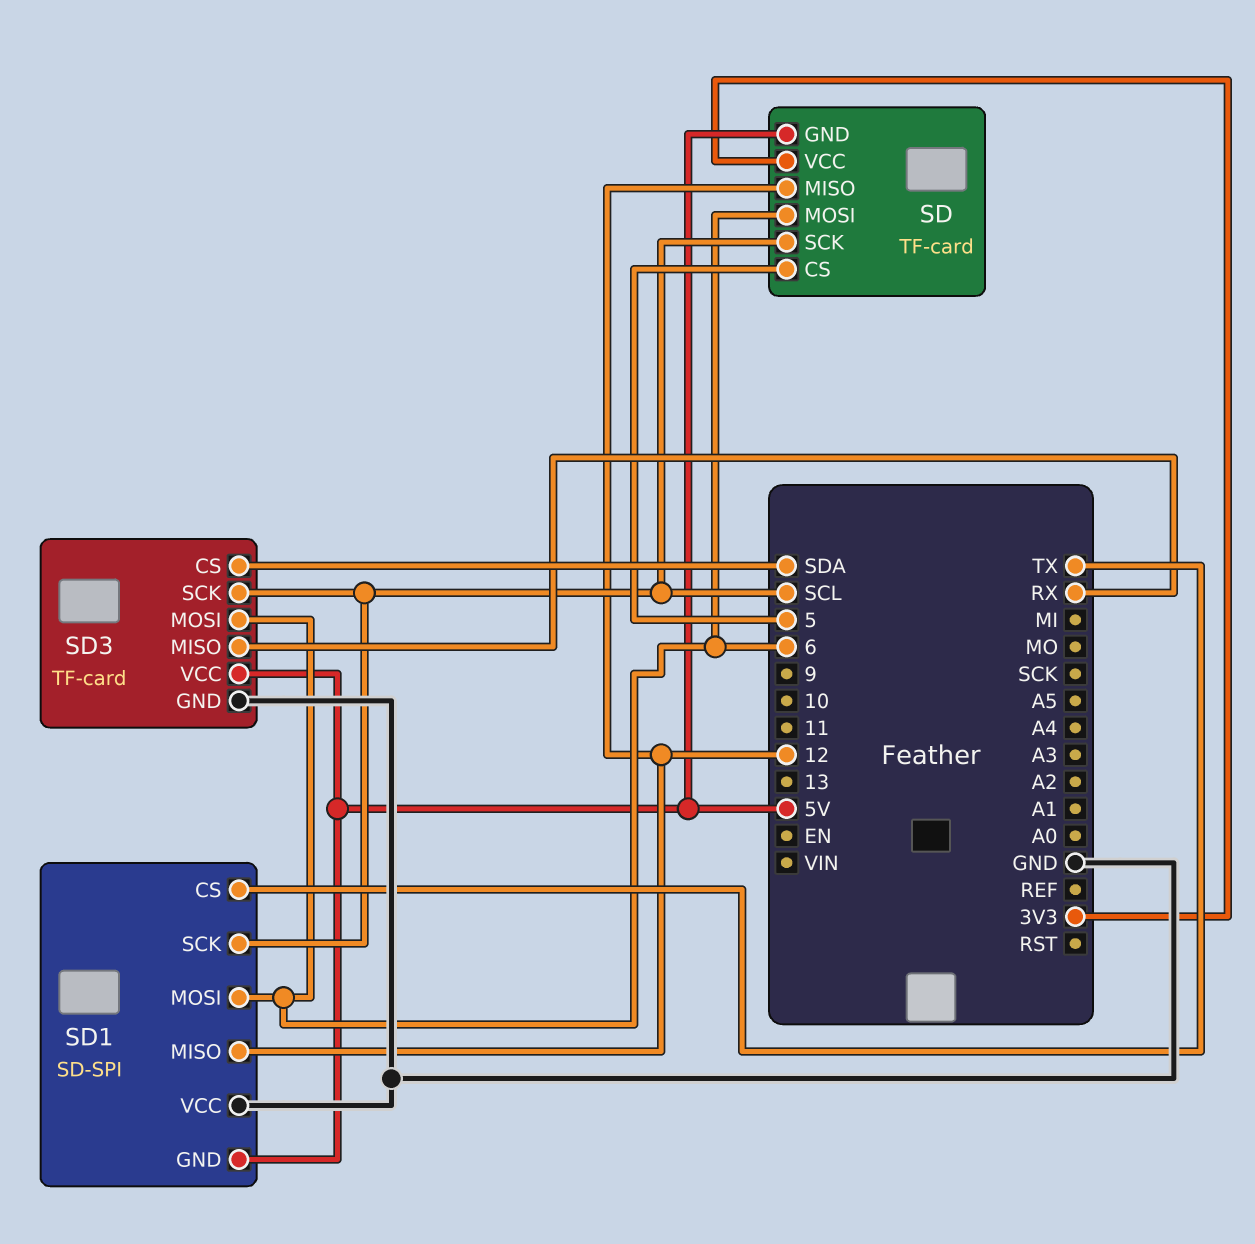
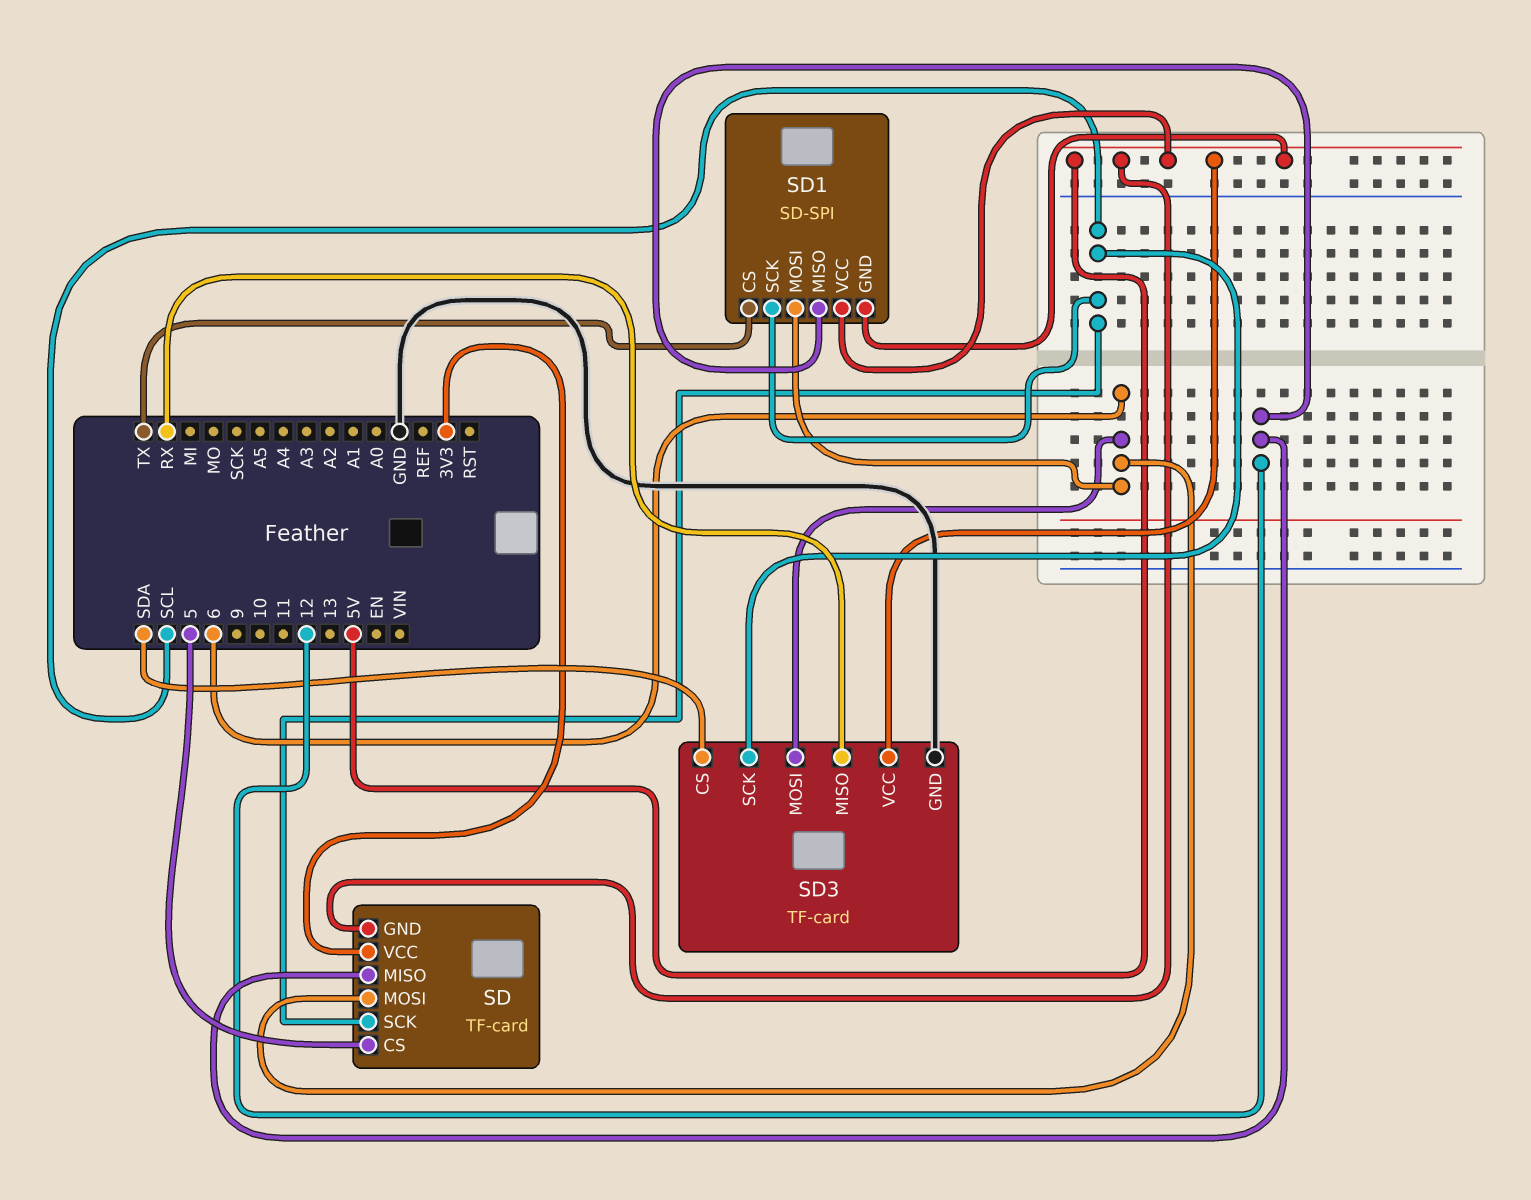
SD1 pin VCC: GND -> 5V

